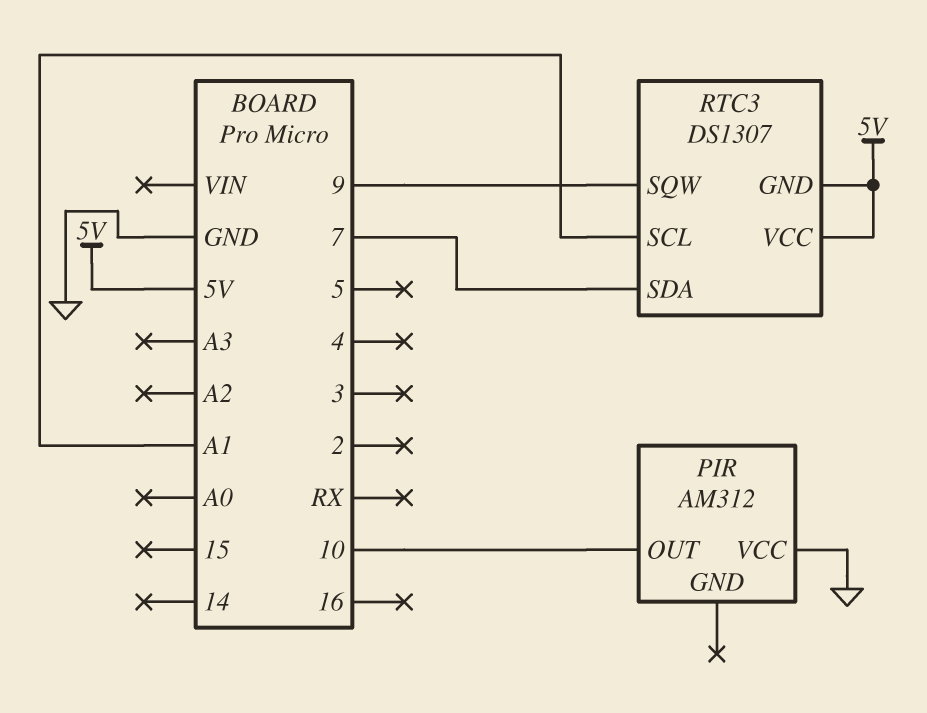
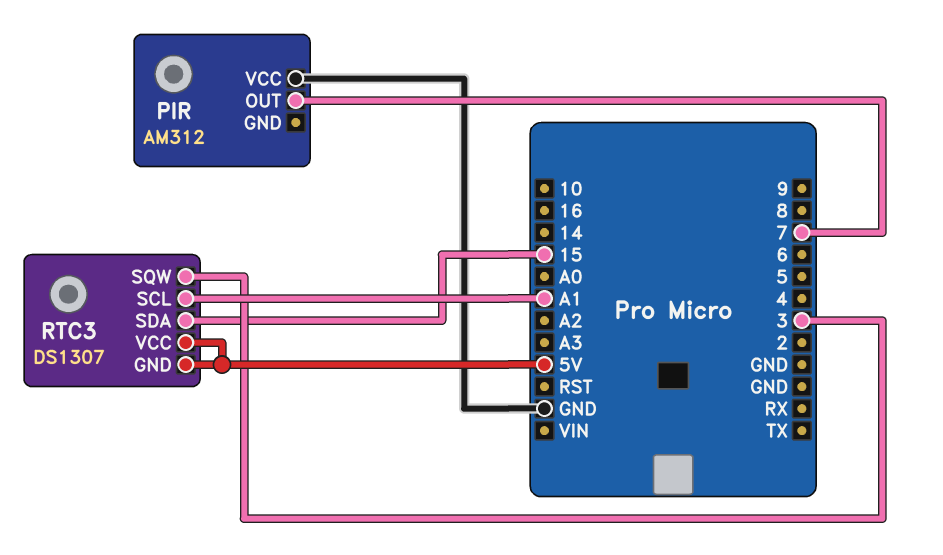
PIR pin OUT: 10 -> 7
RTC3 pin SDA: 7 -> 15
RTC3 pin SQW: 9 -> 3

